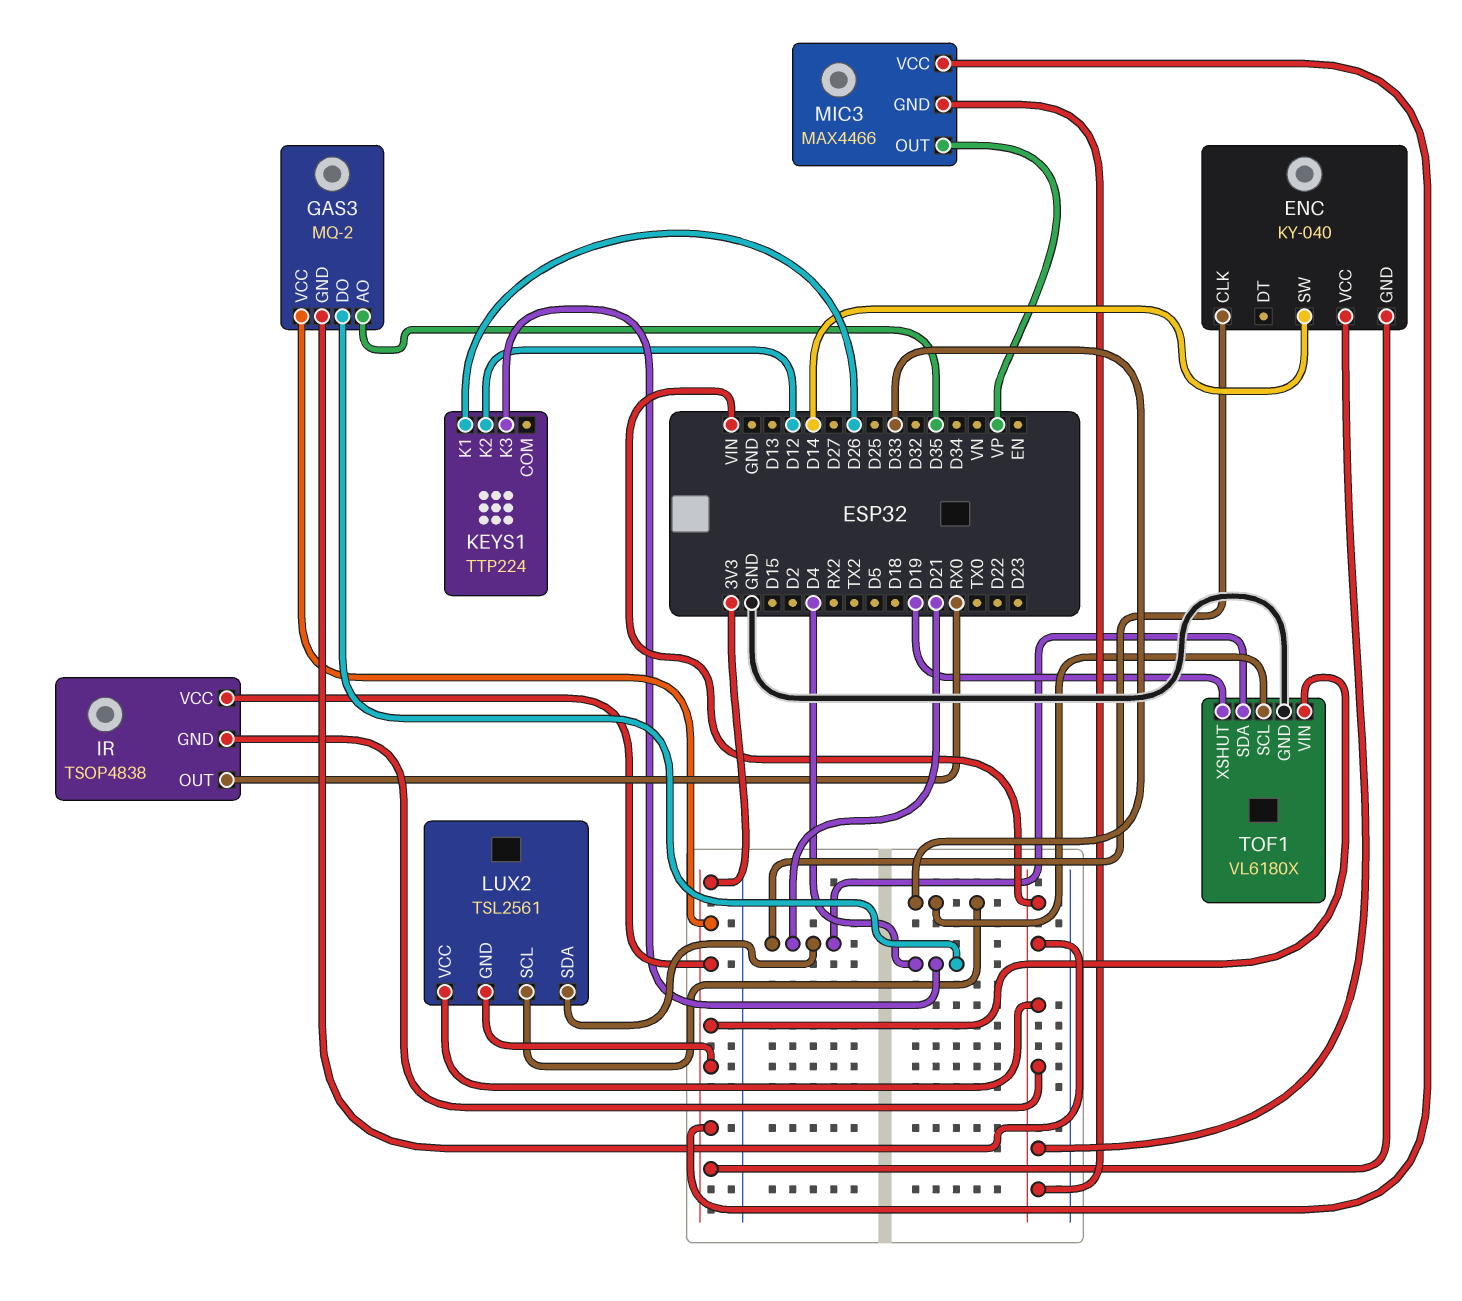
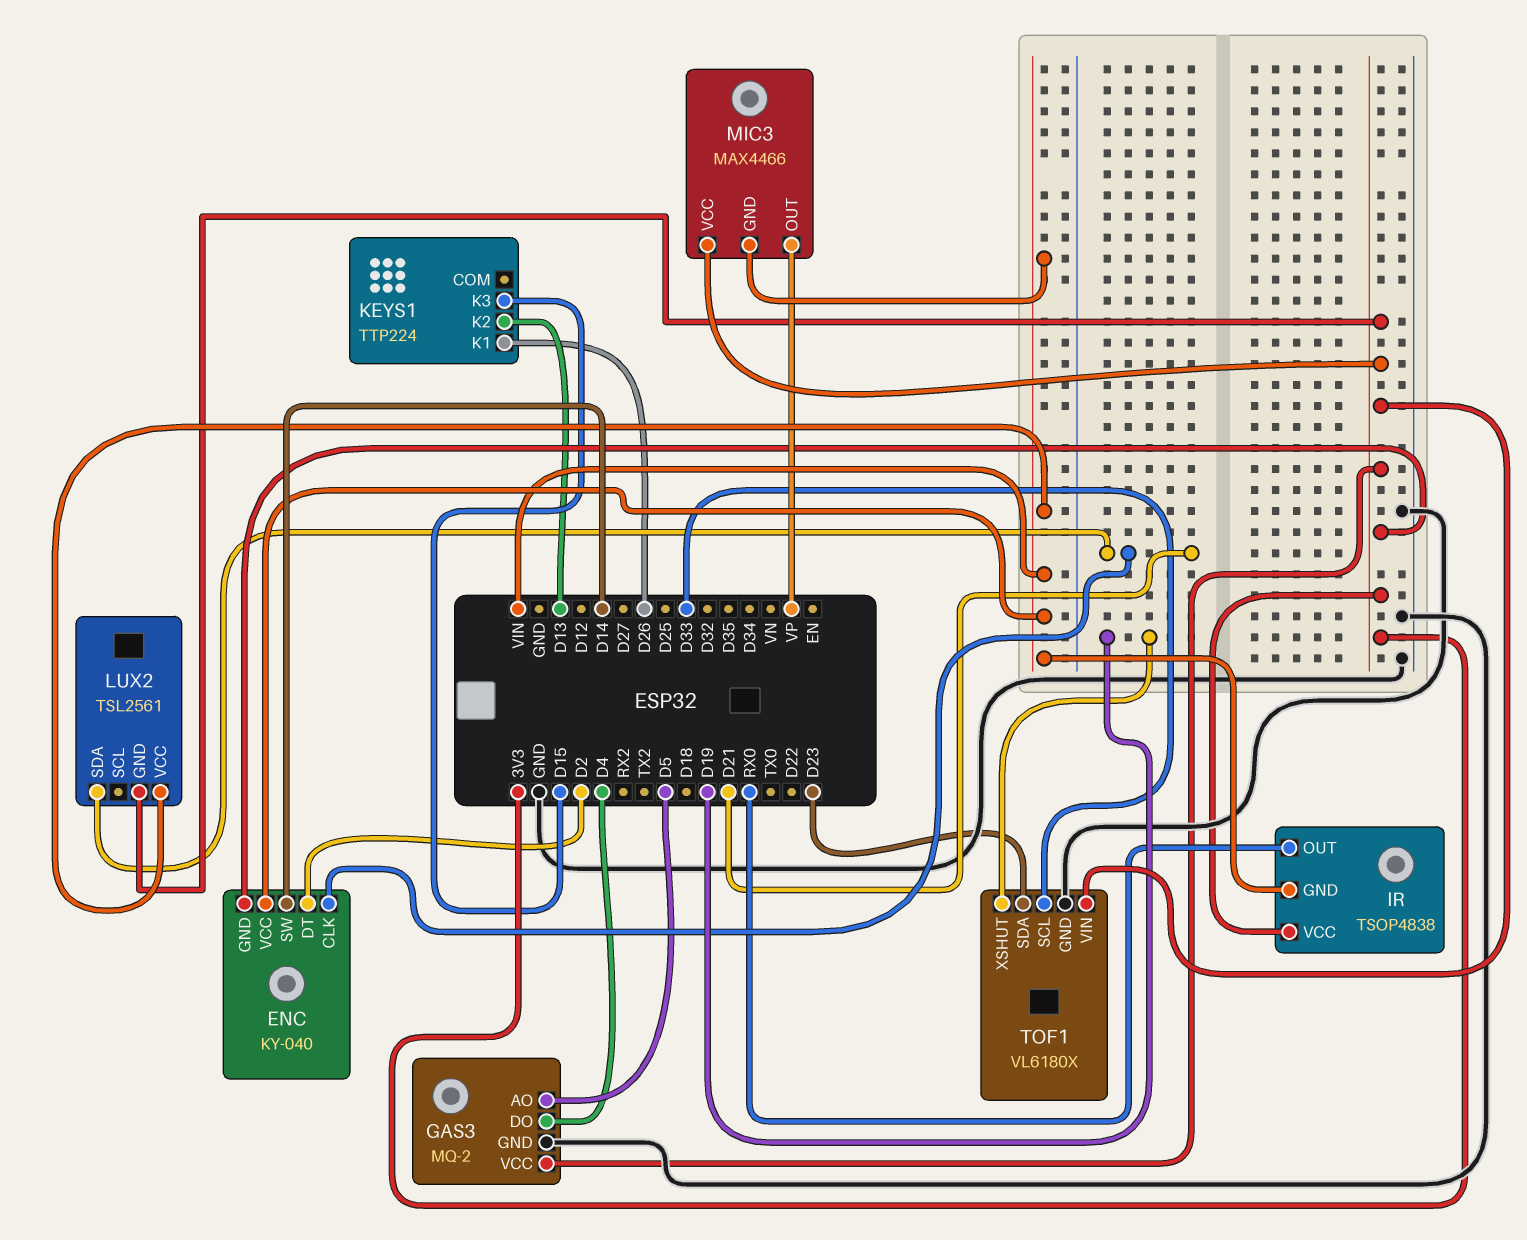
ENC pin DT: none -> D2
GAS3 pin AO: D35 -> D5
GAS3 pin GND: VIN -> GND
KEYS1 pin K2: D12 -> D13
KEYS1 pin K3: D4 -> D15
LUX2 pin SCL: D33 -> none
TOF1 pin SDA: D21 -> D23

